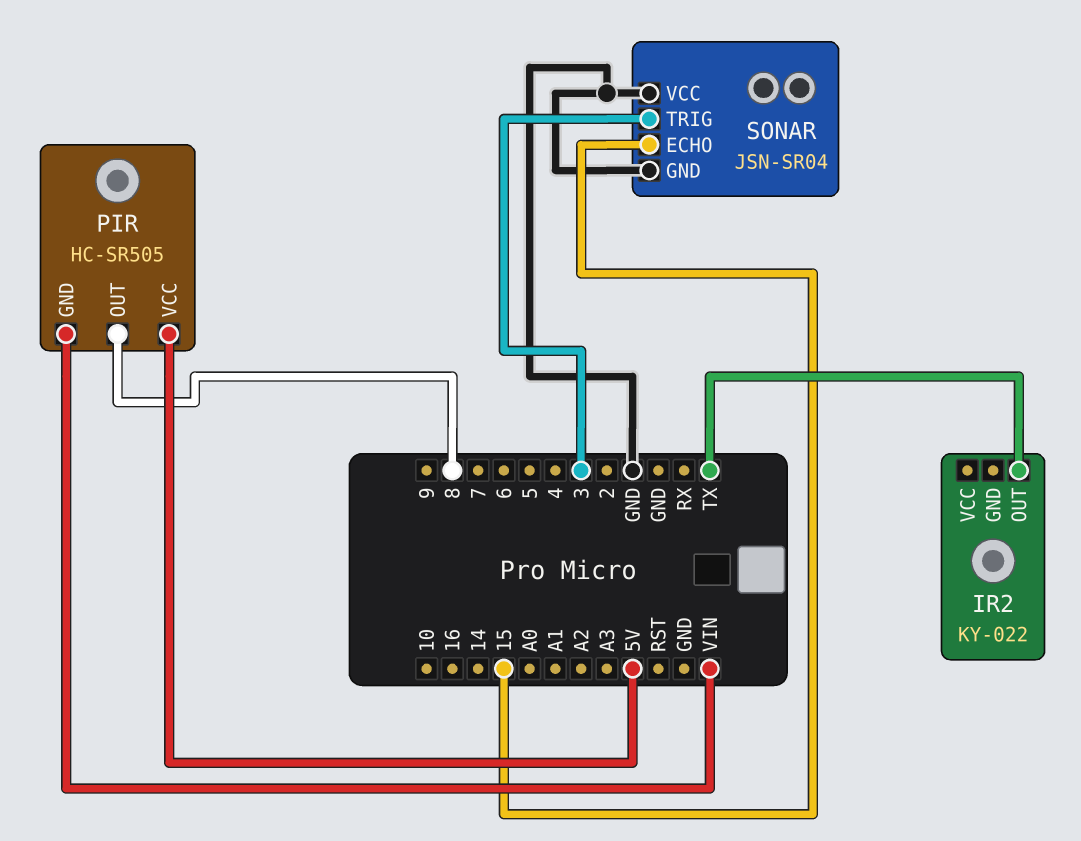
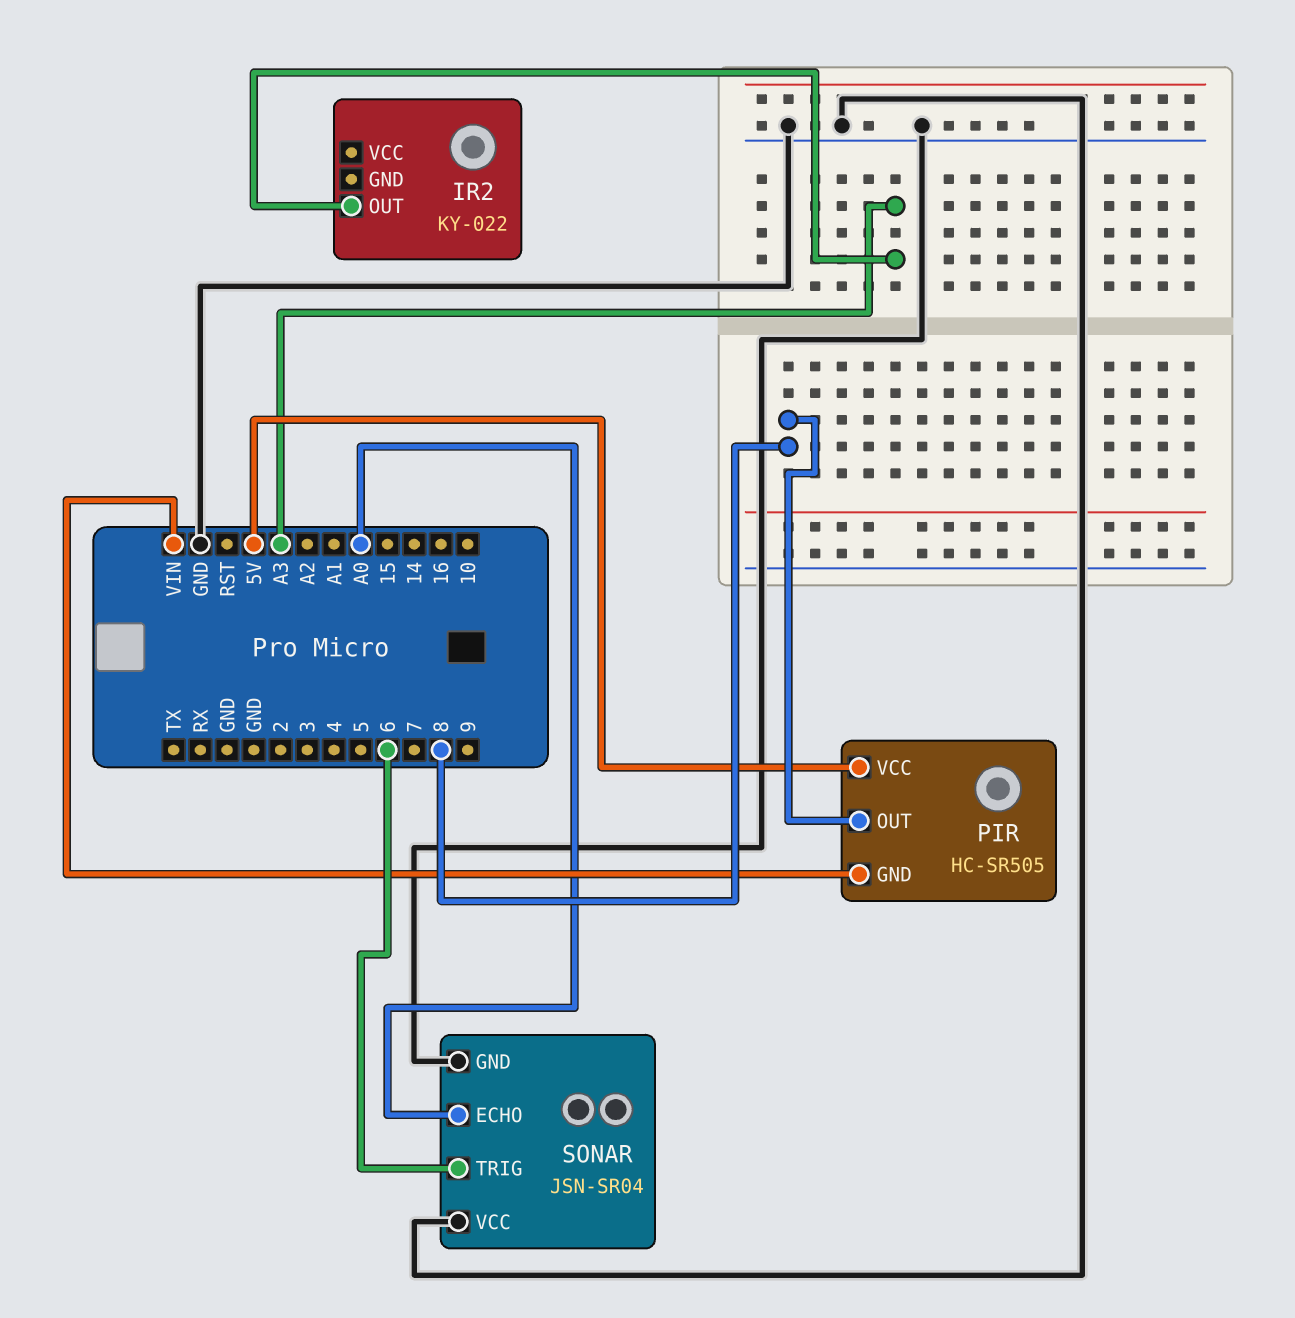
IR2 pin OUT: TX -> A3
SONAR pin ECHO: 15 -> A0
SONAR pin TRIG: 3 -> 6

